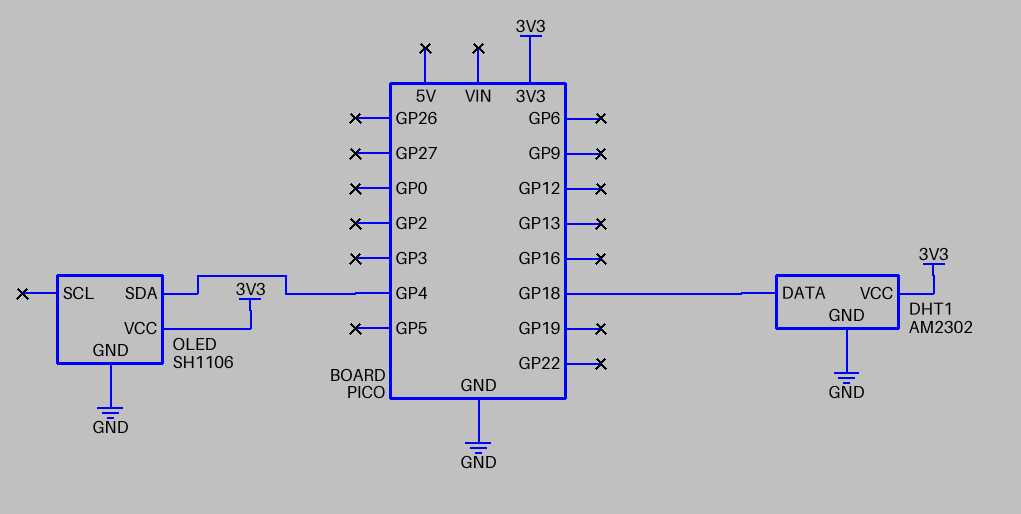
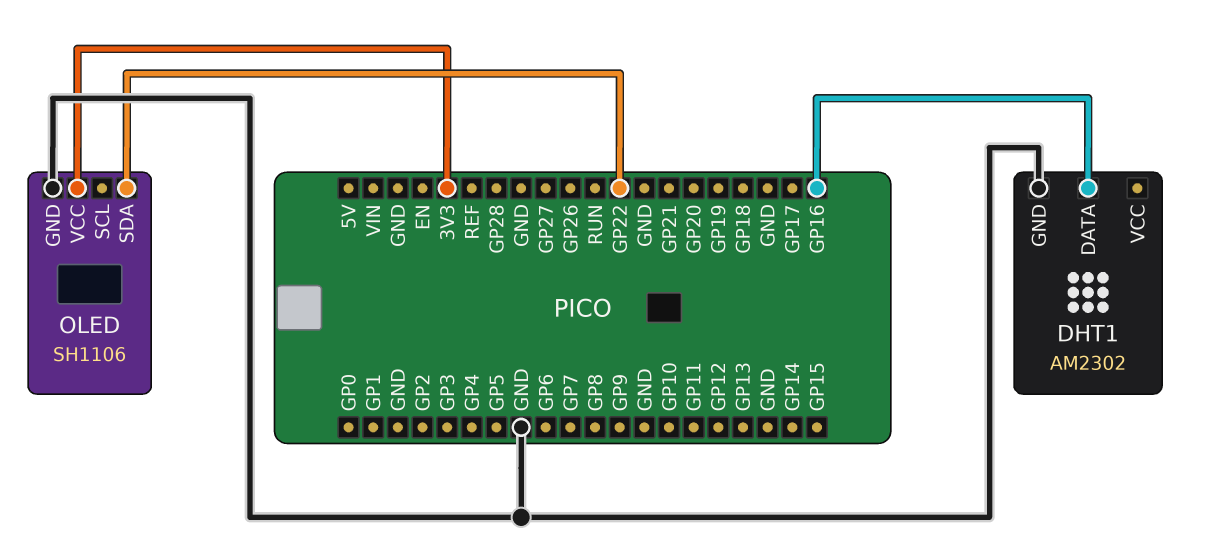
DHT1 pin DATA: GP18 -> GP16
DHT1 pin VCC: 3V3 -> none
OLED pin SDA: GP4 -> GP22

